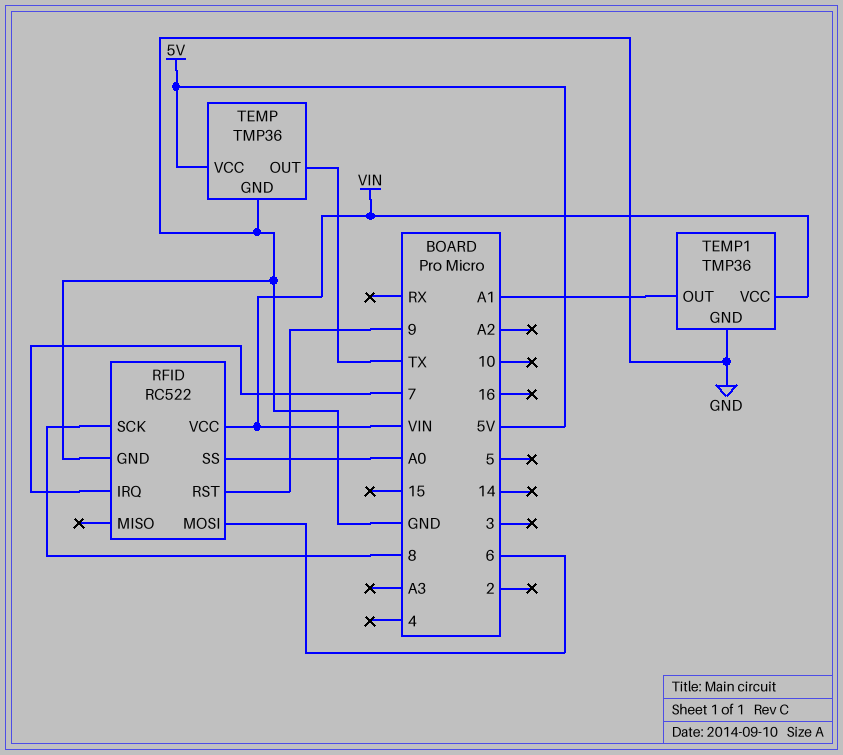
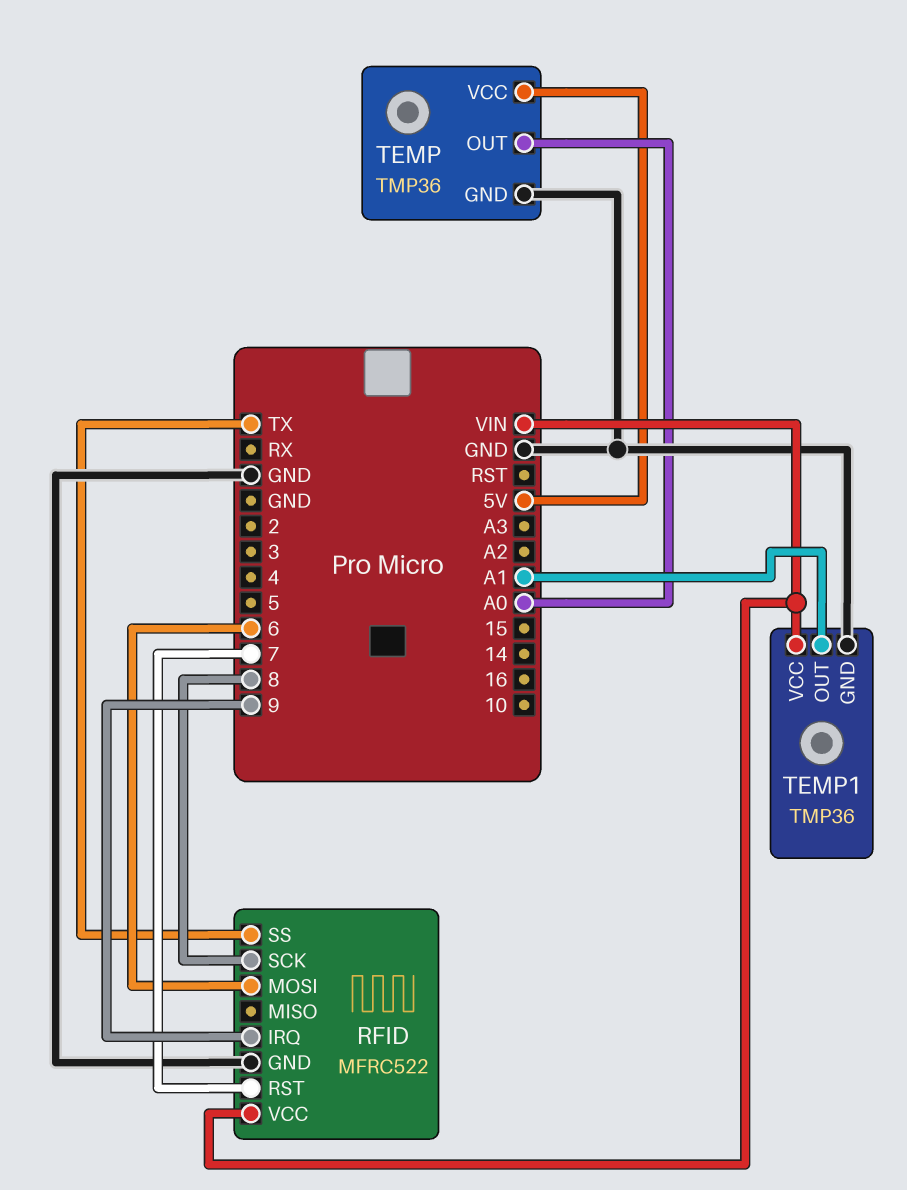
RFID: RC522 -> MFRC522
RFID pin IRQ: 7 -> 9
RFID pin RST: 9 -> 7
RFID pin SS: A0 -> TX
TEMP pin OUT: TX -> A0

